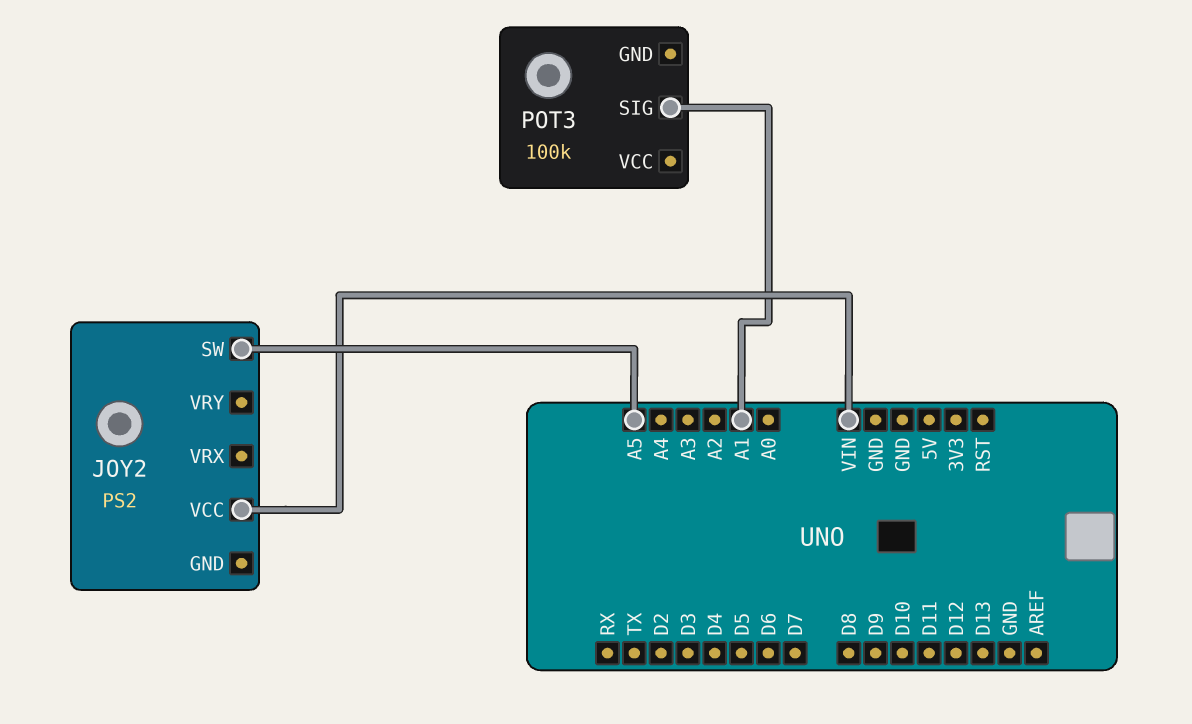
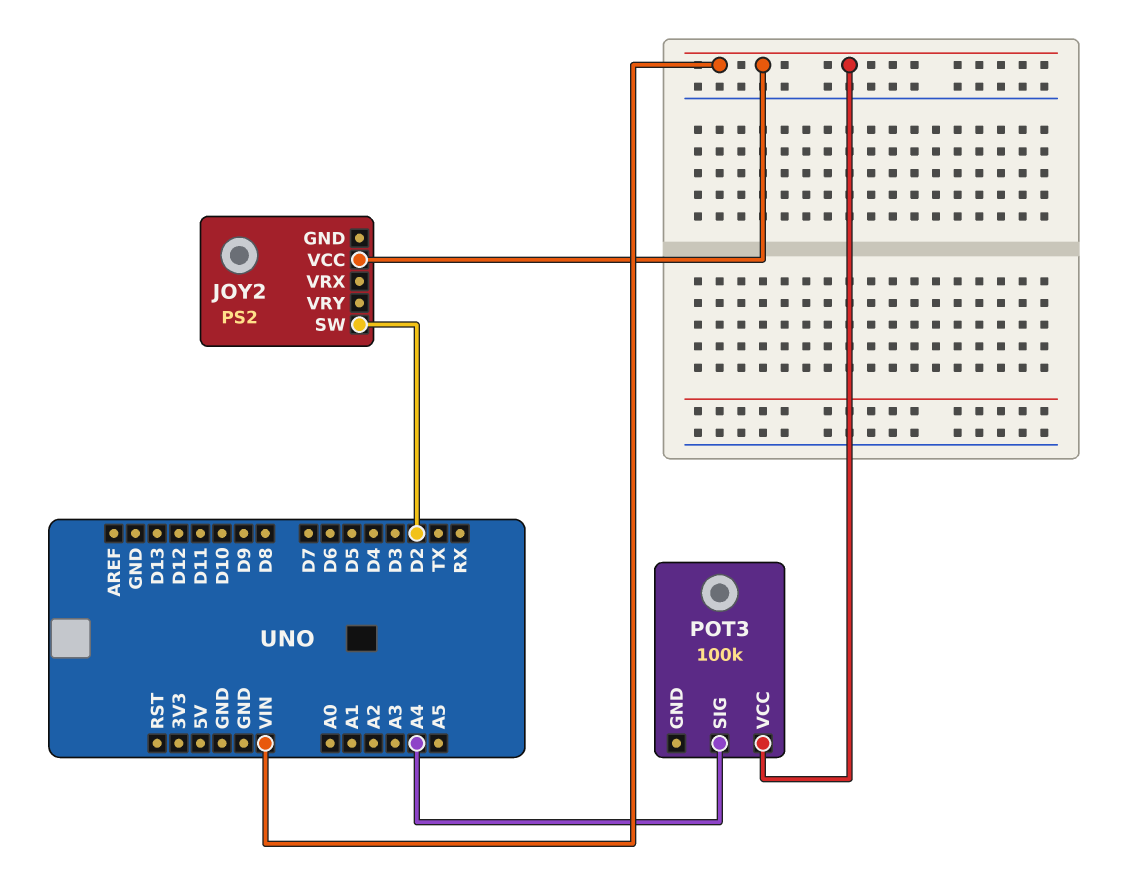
JOY2 pin SW: A5 -> D2
POT3 pin SIG: A1 -> A4
POT3 pin VCC: none -> VIN

